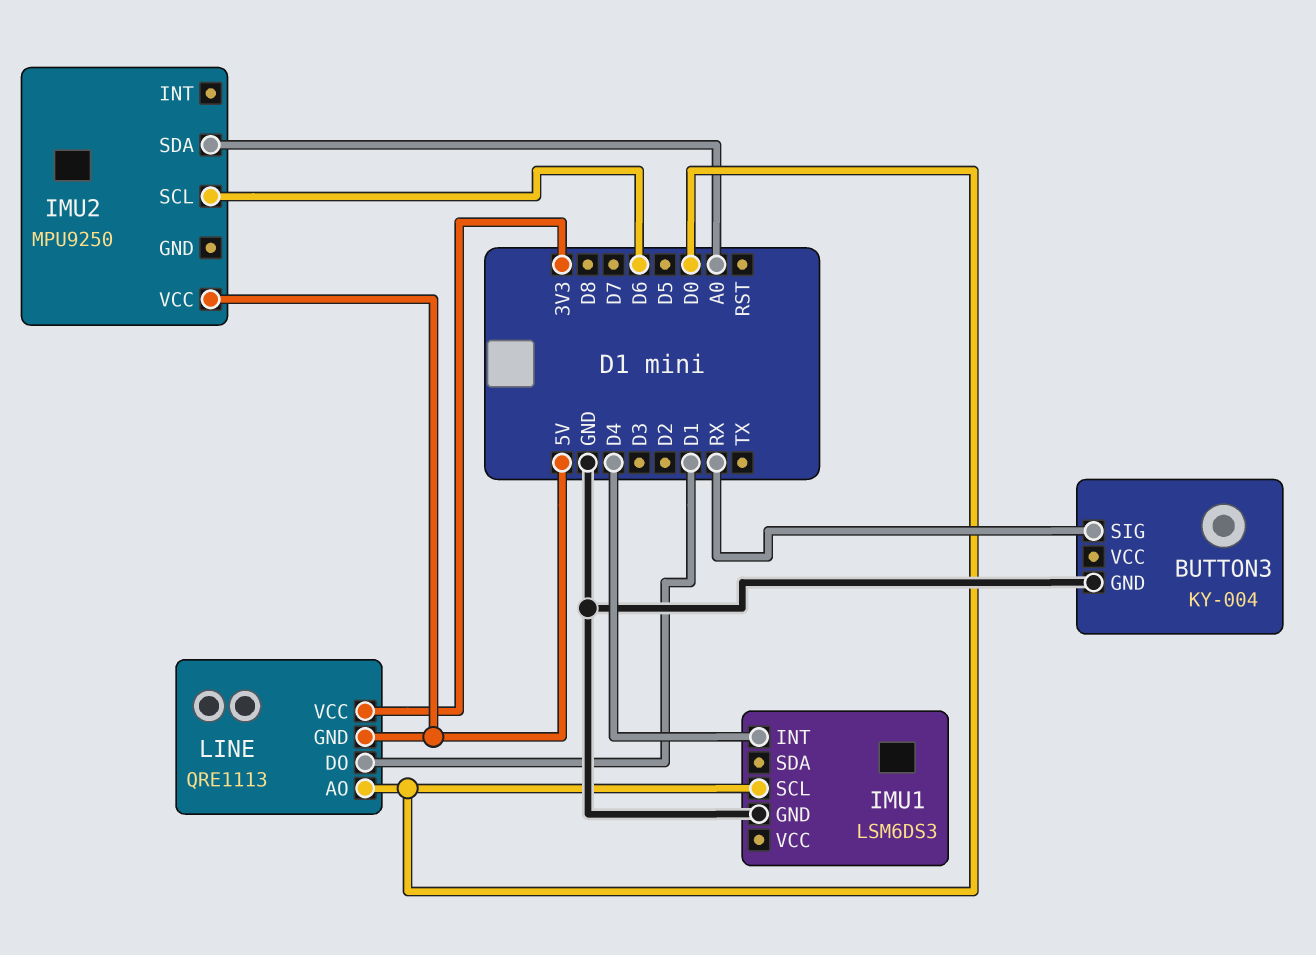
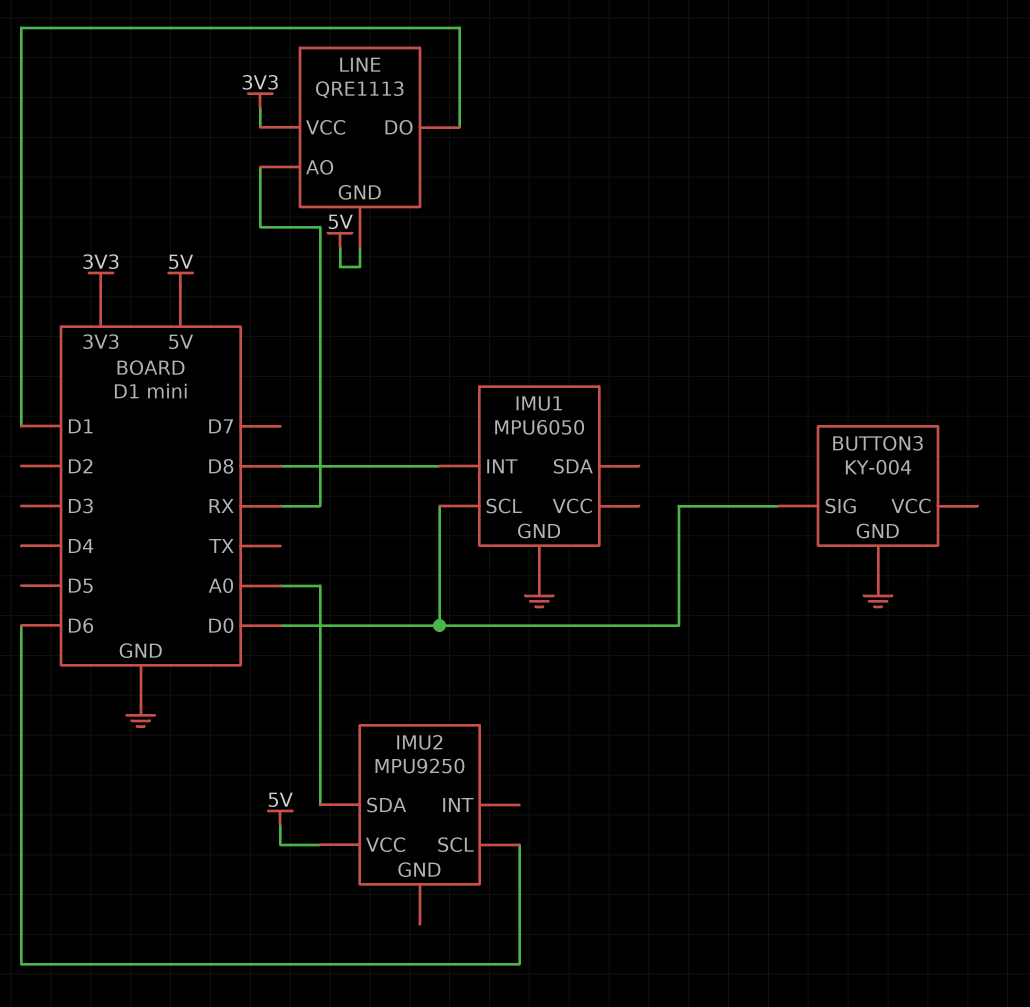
BUTTON3 pin SIG: RX -> D0
IMU1: LSM6DS3 -> MPU6050
IMU1 pin INT: D4 -> D8
LINE pin AO: D0 -> RX

